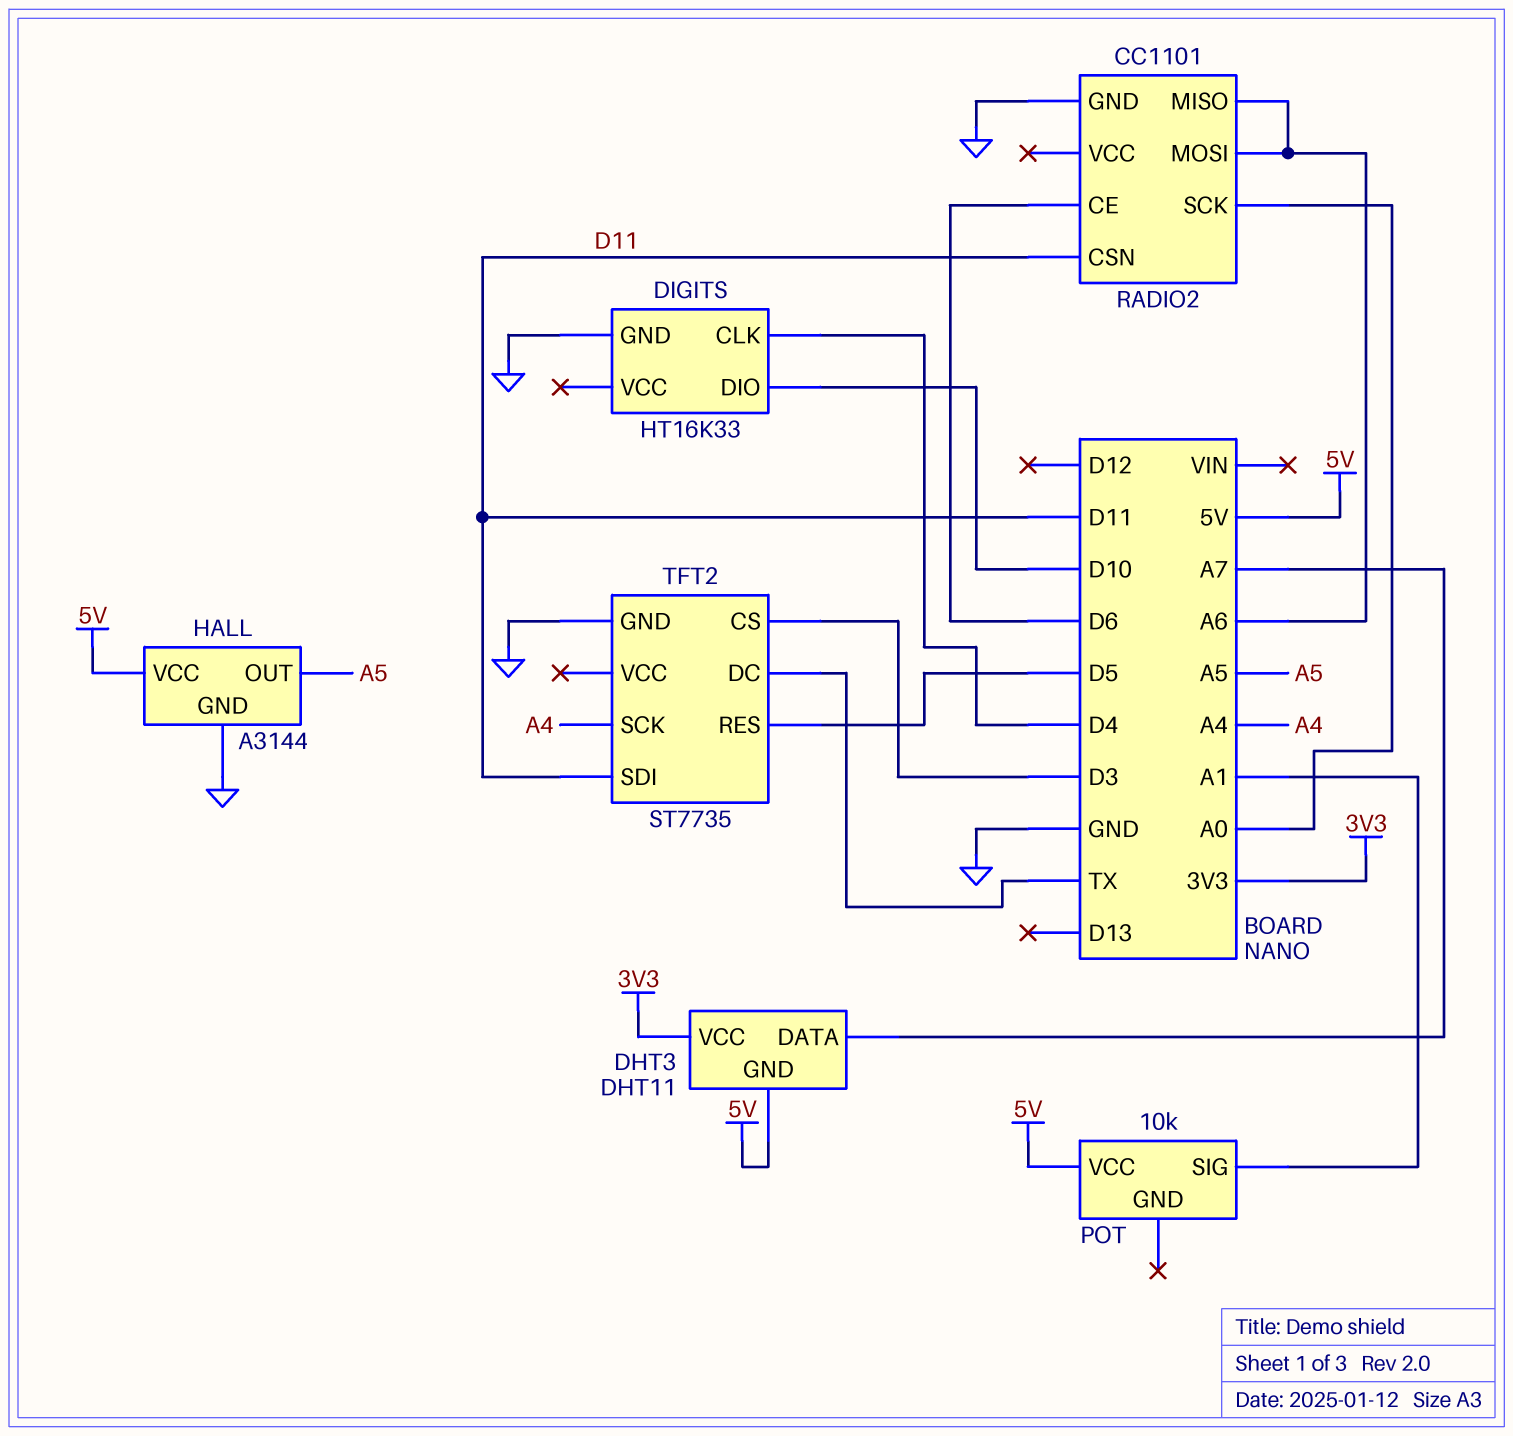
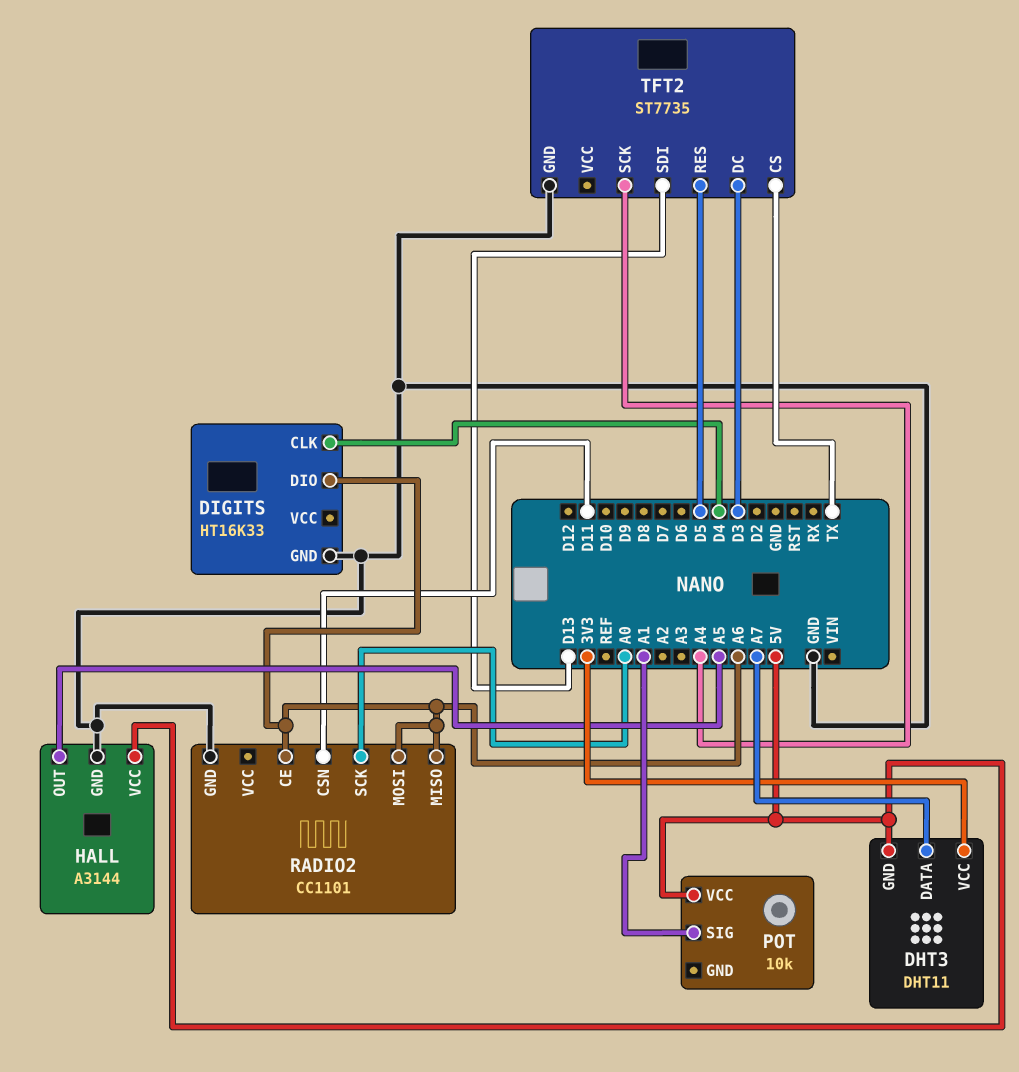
DIGITS pin DIO: D10 -> A6
RADIO2 pin CE: D6 -> A6
TFT2 pin CS: D3 -> TX
TFT2 pin DC: TX -> D3
TFT2 pin SDI: D11 -> D13

